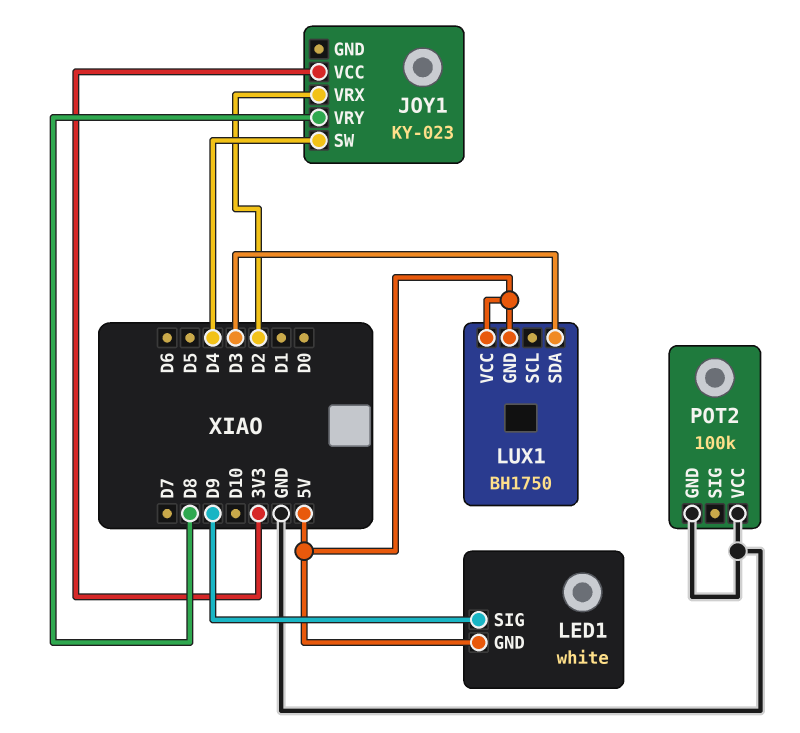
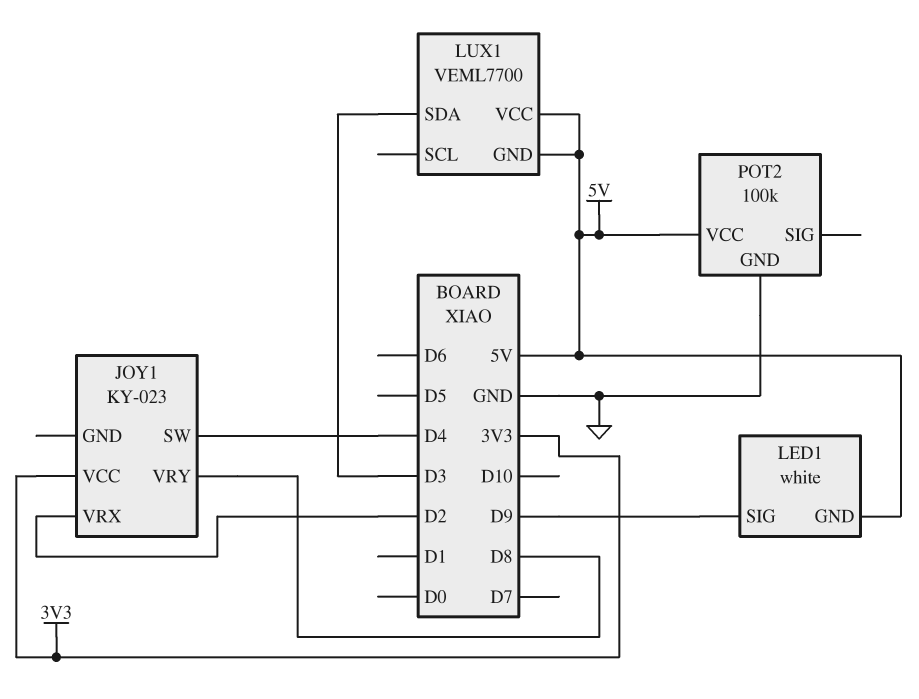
LUX1: BH1750 -> VEML7700
POT2 pin VCC: GND -> 5V

